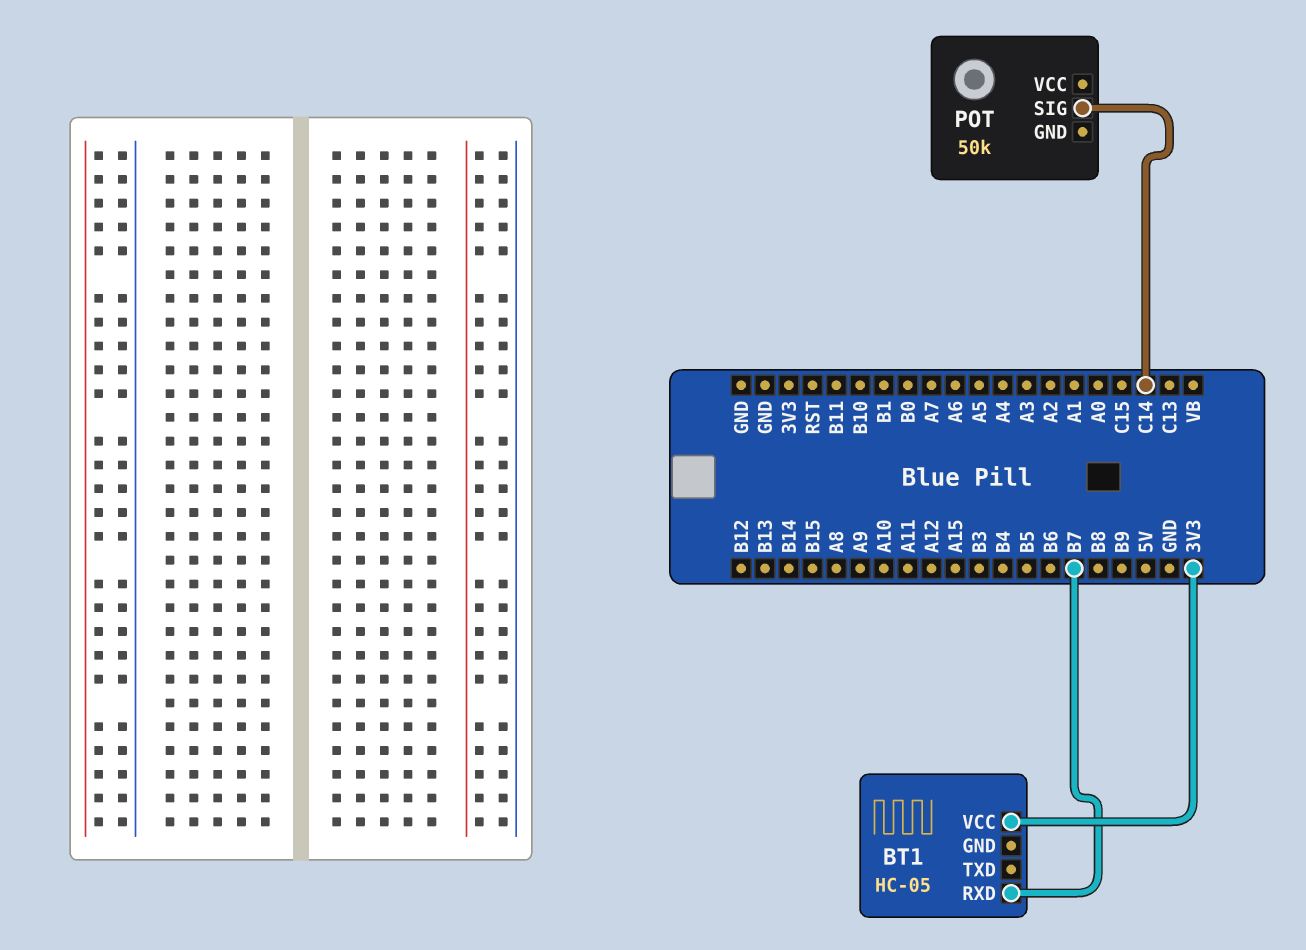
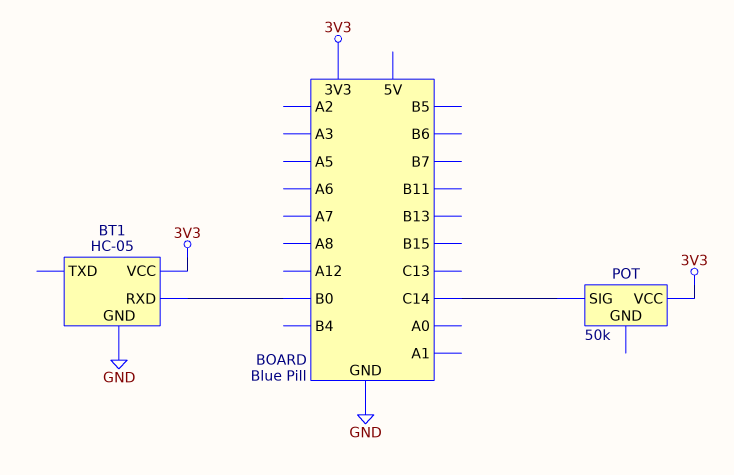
BT1 pin GND: none -> GND
BT1 pin RXD: B7 -> B0
POT pin VCC: none -> 3V3

